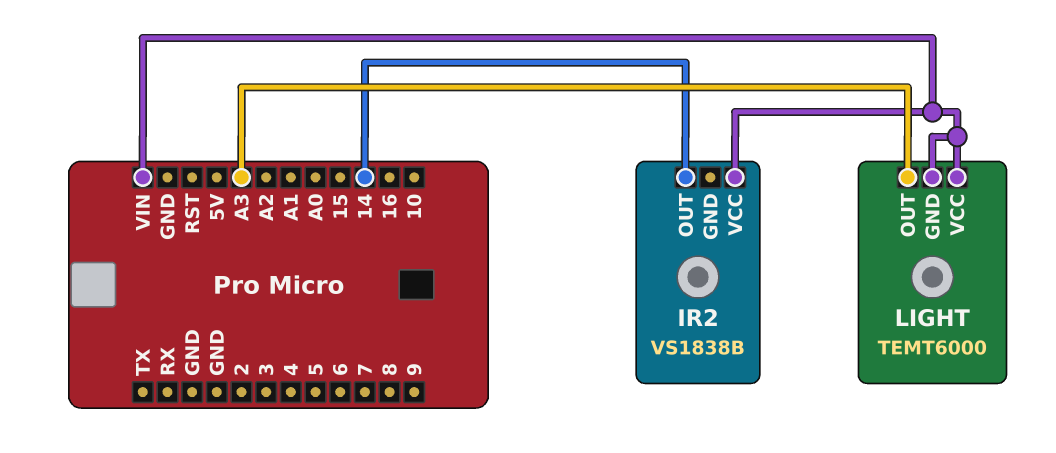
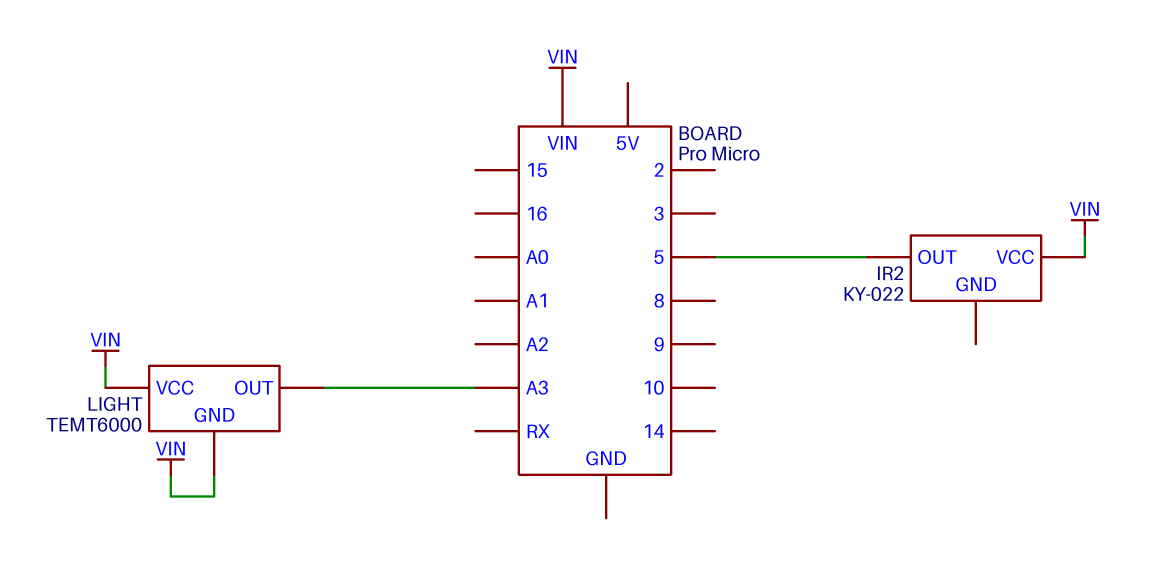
IR2: VS1838B -> KY-022
IR2 pin OUT: 14 -> 5

